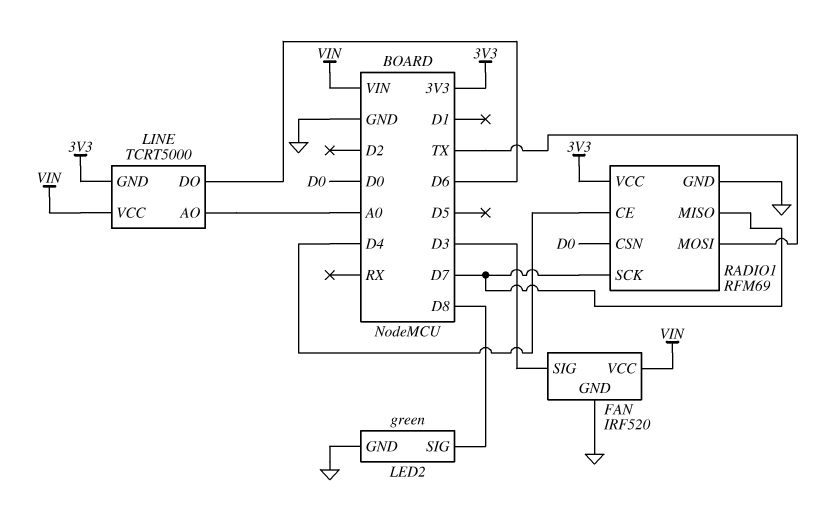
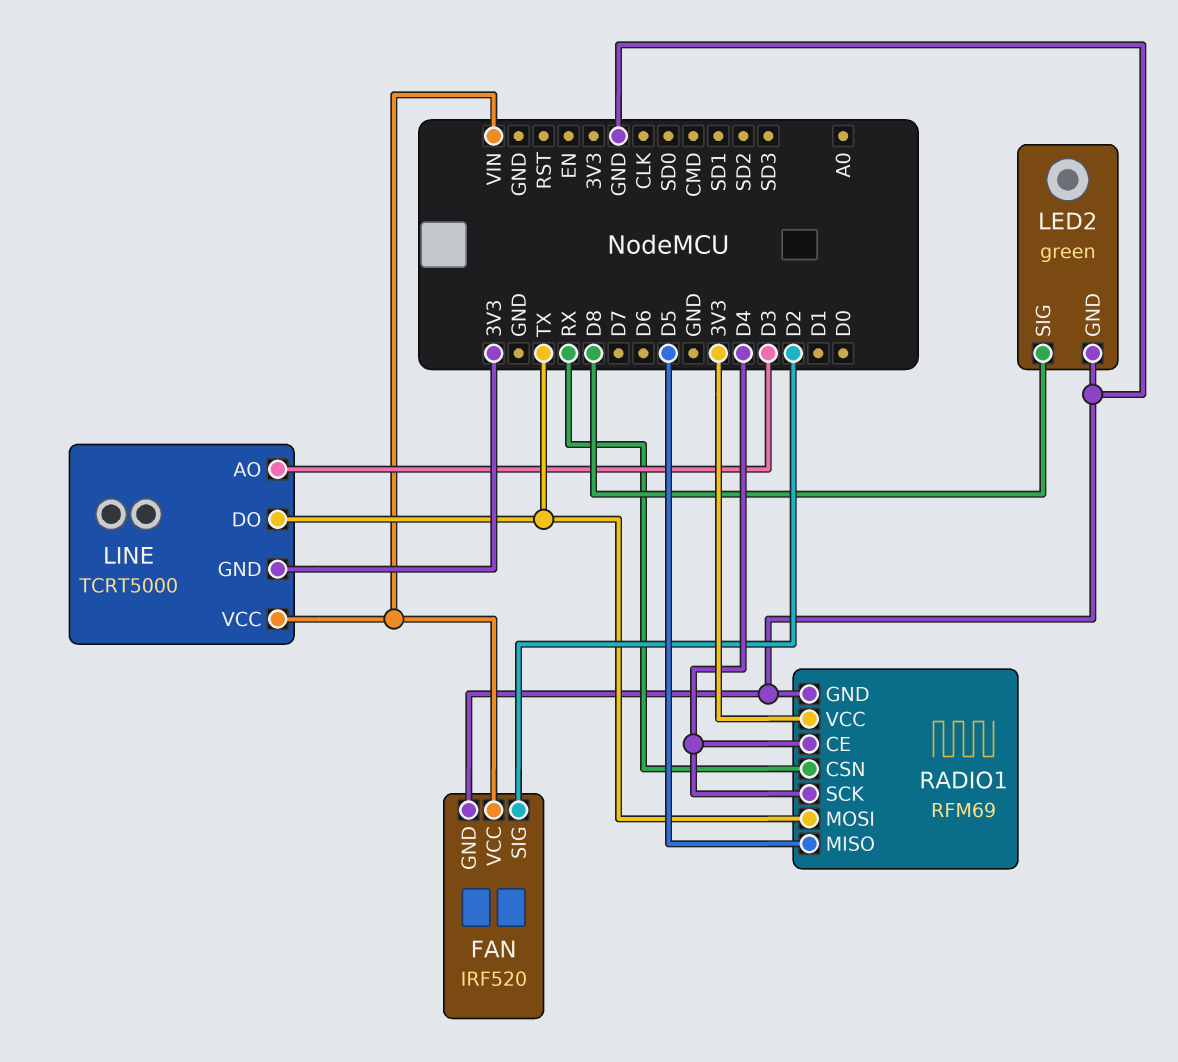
FAN pin SIG: D3 -> D2
LINE pin AO: A0 -> D3
LINE pin DO: D6 -> TX
RADIO1 pin CSN: D0 -> RX
RADIO1 pin MISO: D7 -> D5
RADIO1 pin SCK: D7 -> D4

